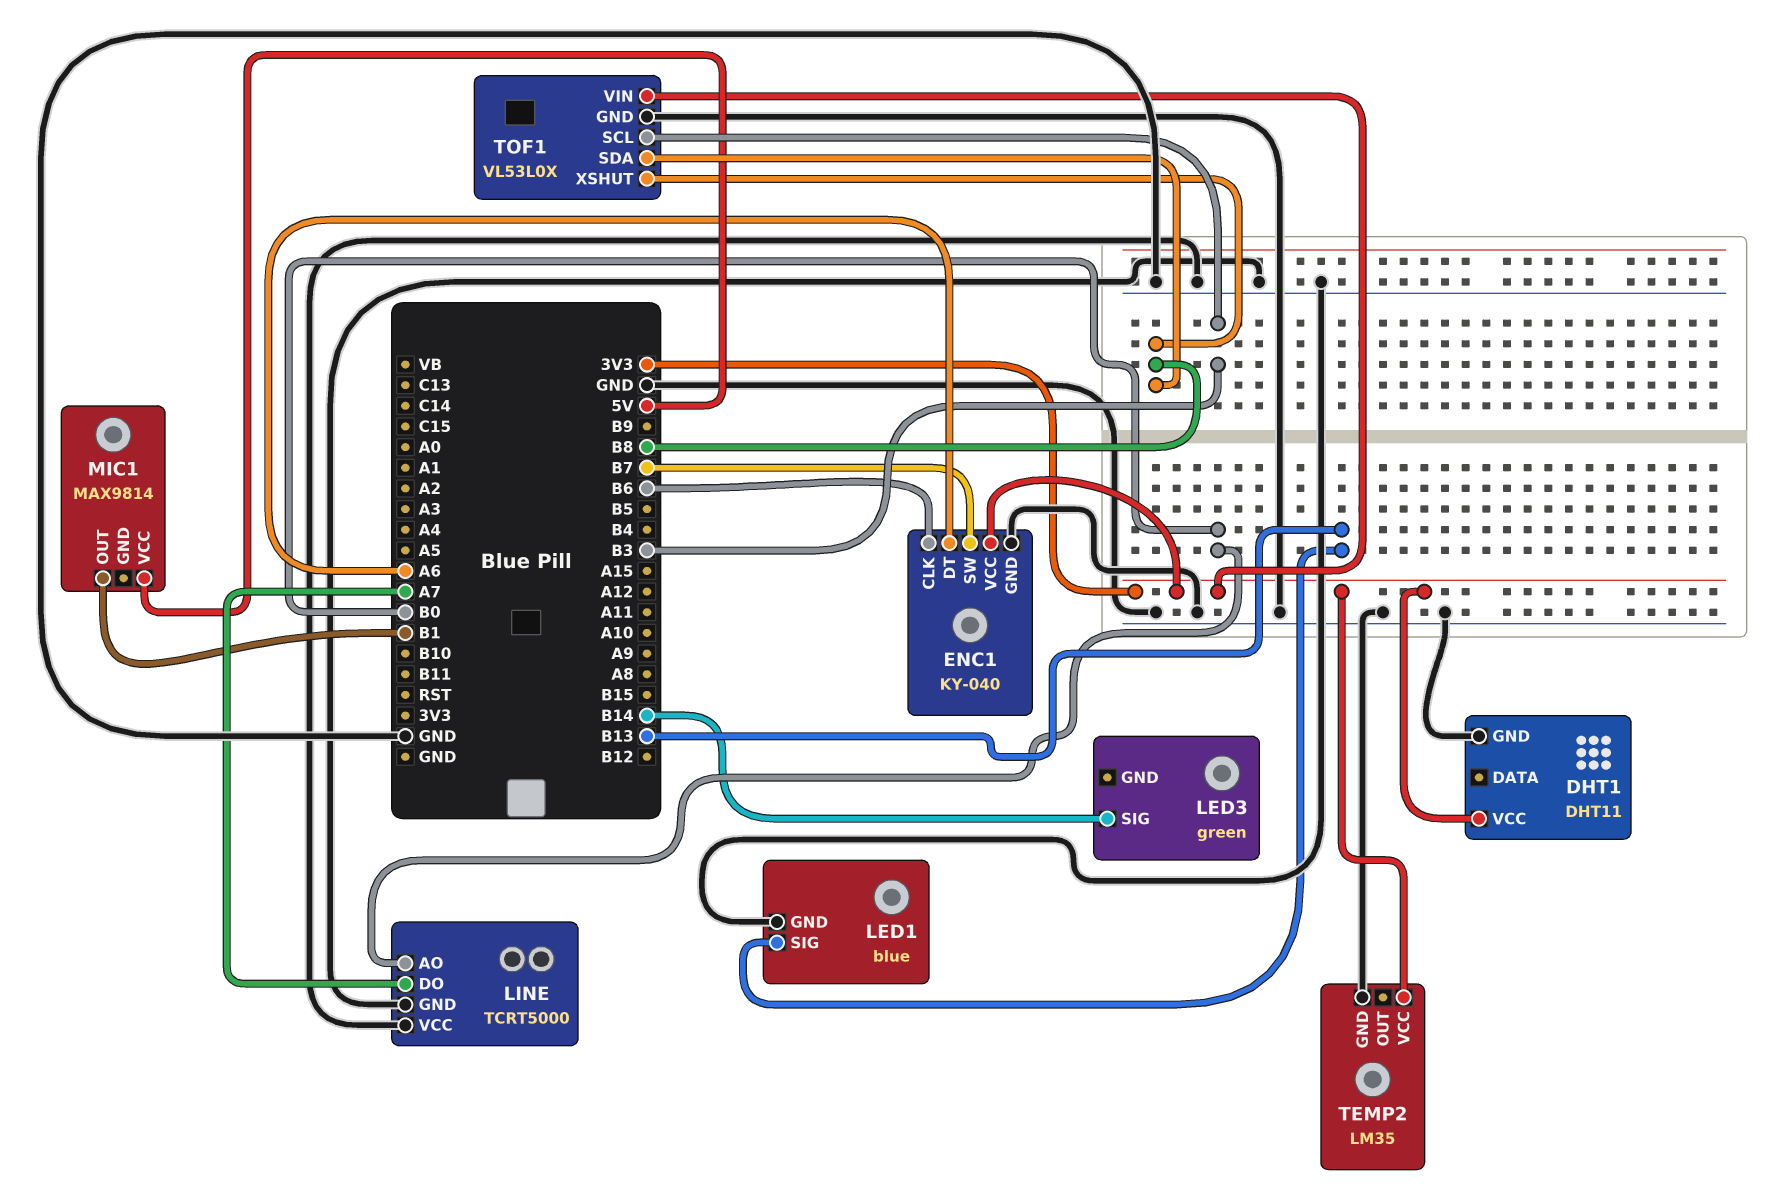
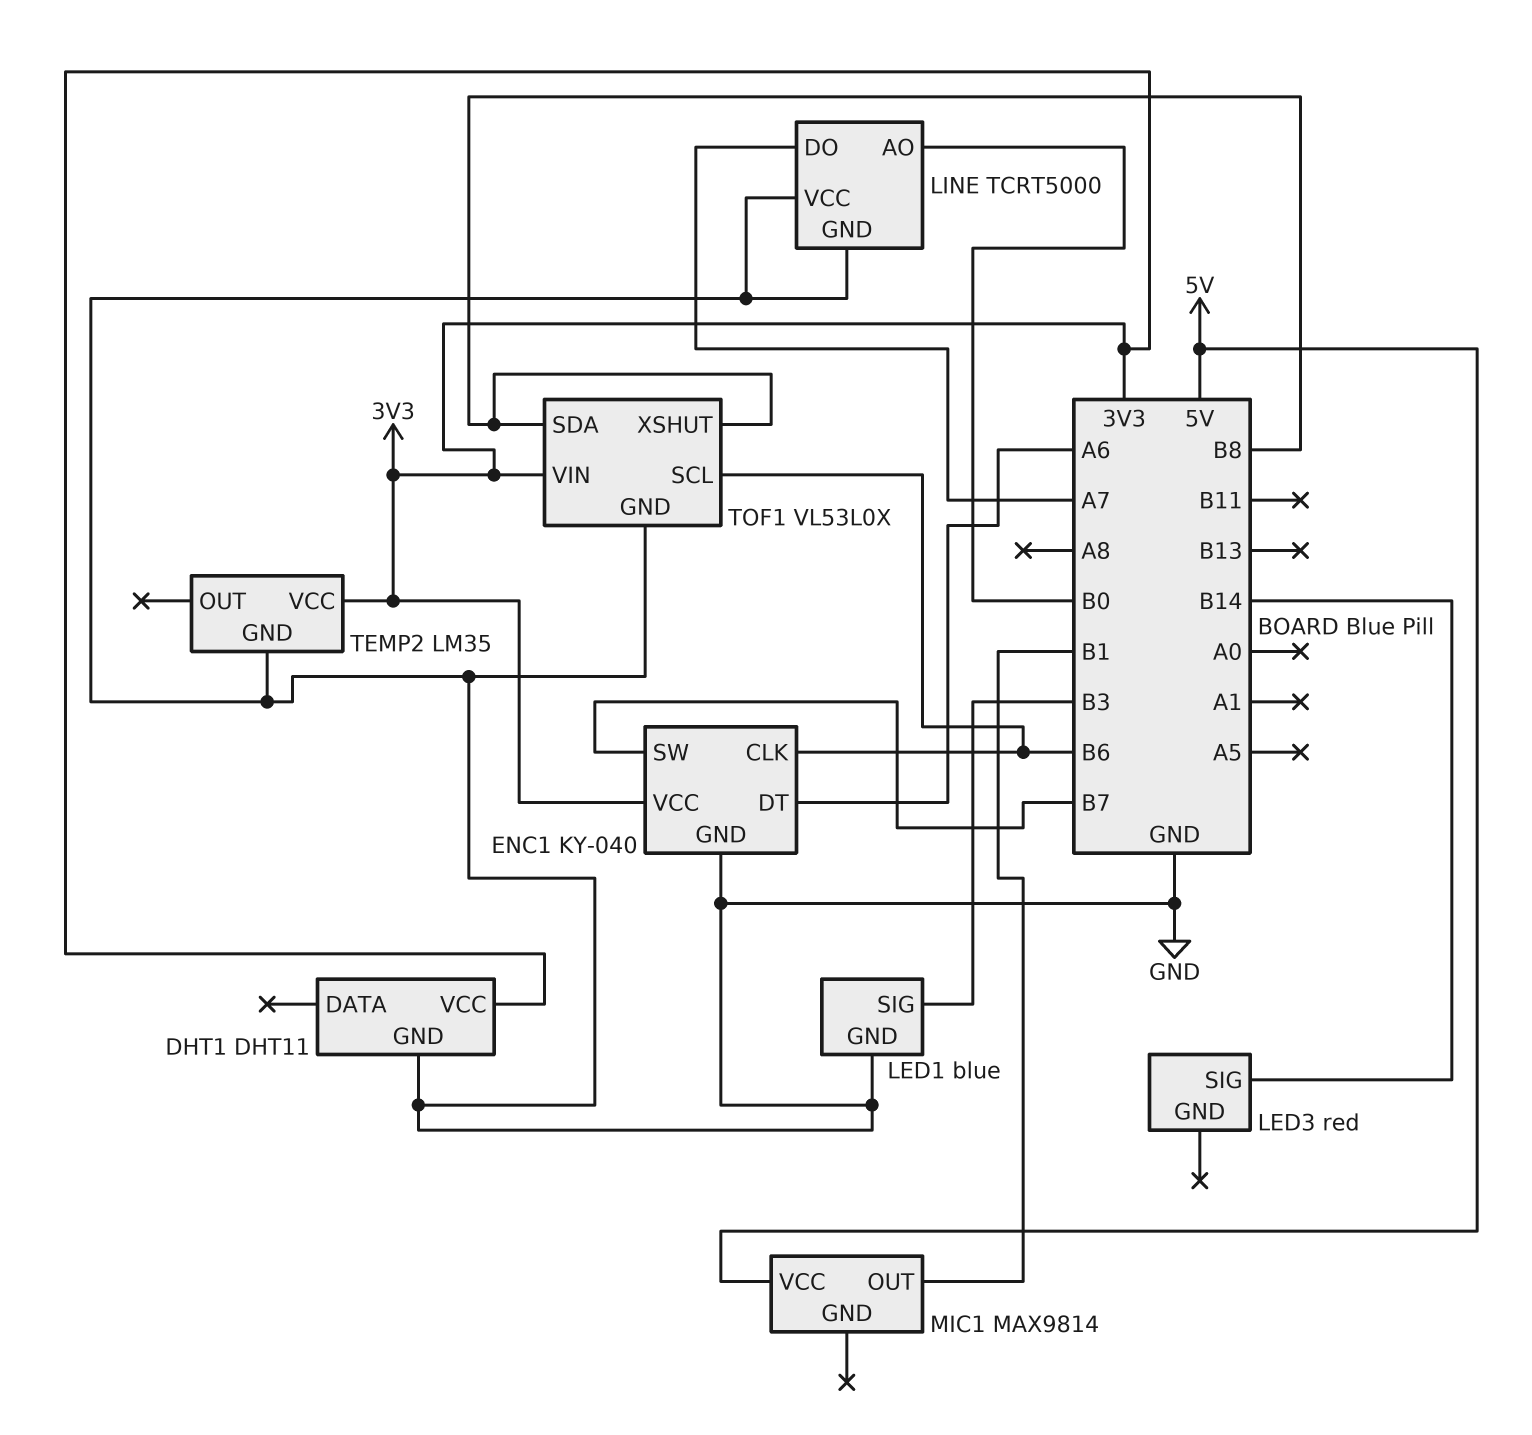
LED1 pin SIG: B13 -> B3
LED3: green -> red
TOF1 pin SCL: B3 -> B6

